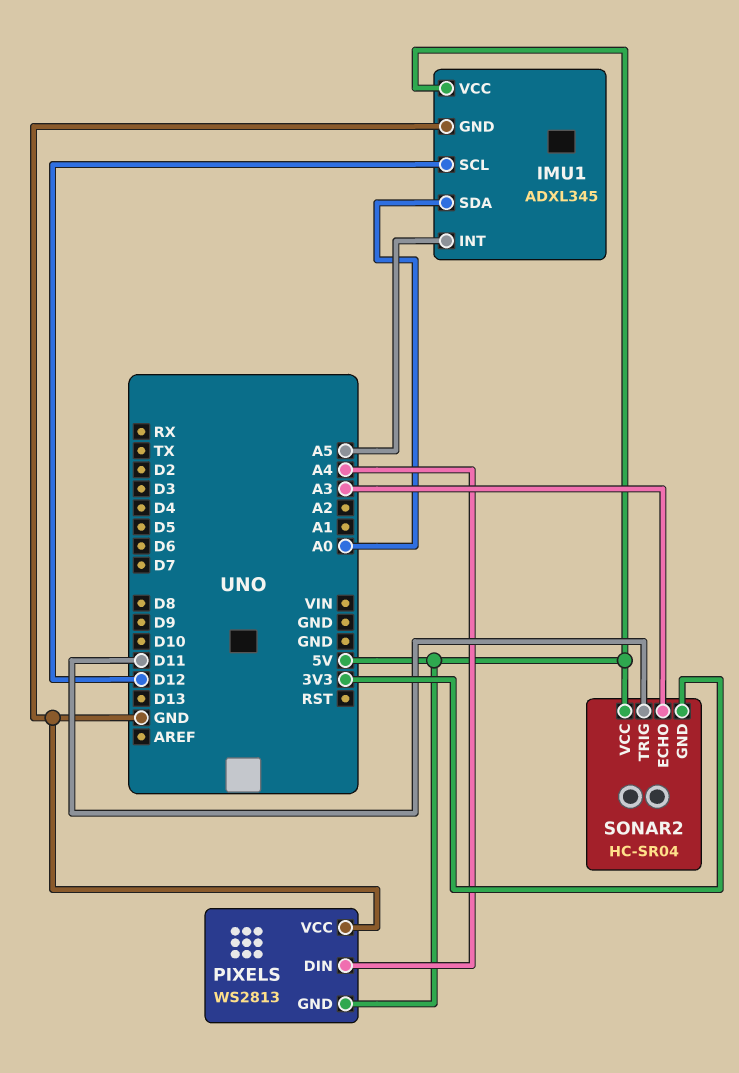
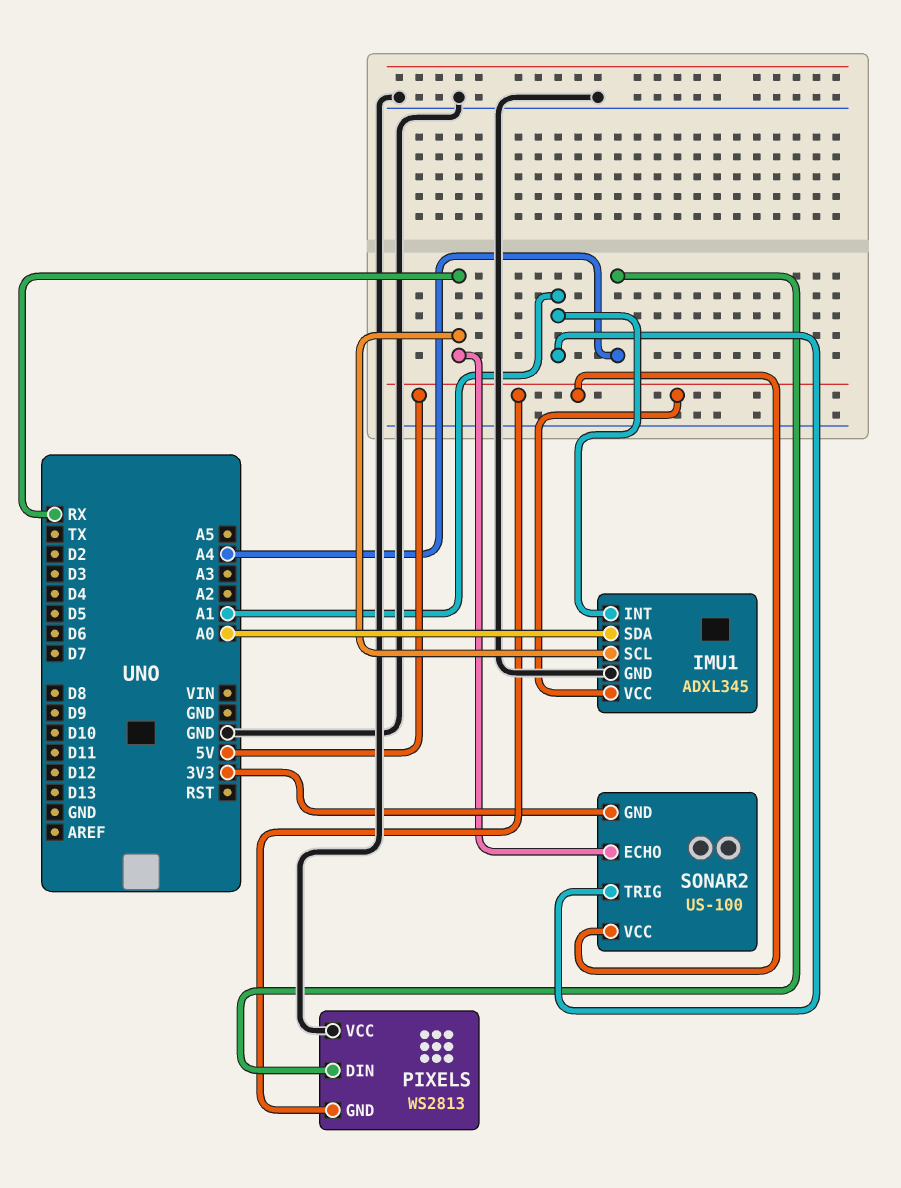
IMU1 pin INT: A5 -> A1
IMU1 pin SCL: D12 -> RX
SONAR2: HC-SR04 -> US-100
SONAR2 pin ECHO: A3 -> RX
SONAR2 pin TRIG: D11 -> A1

